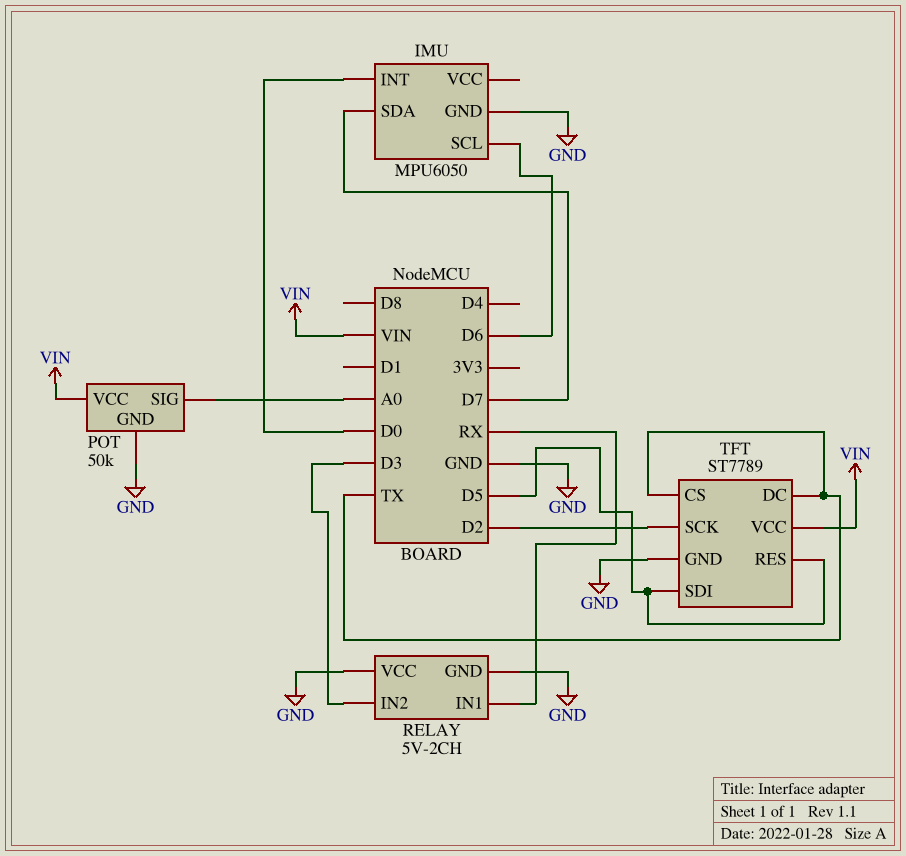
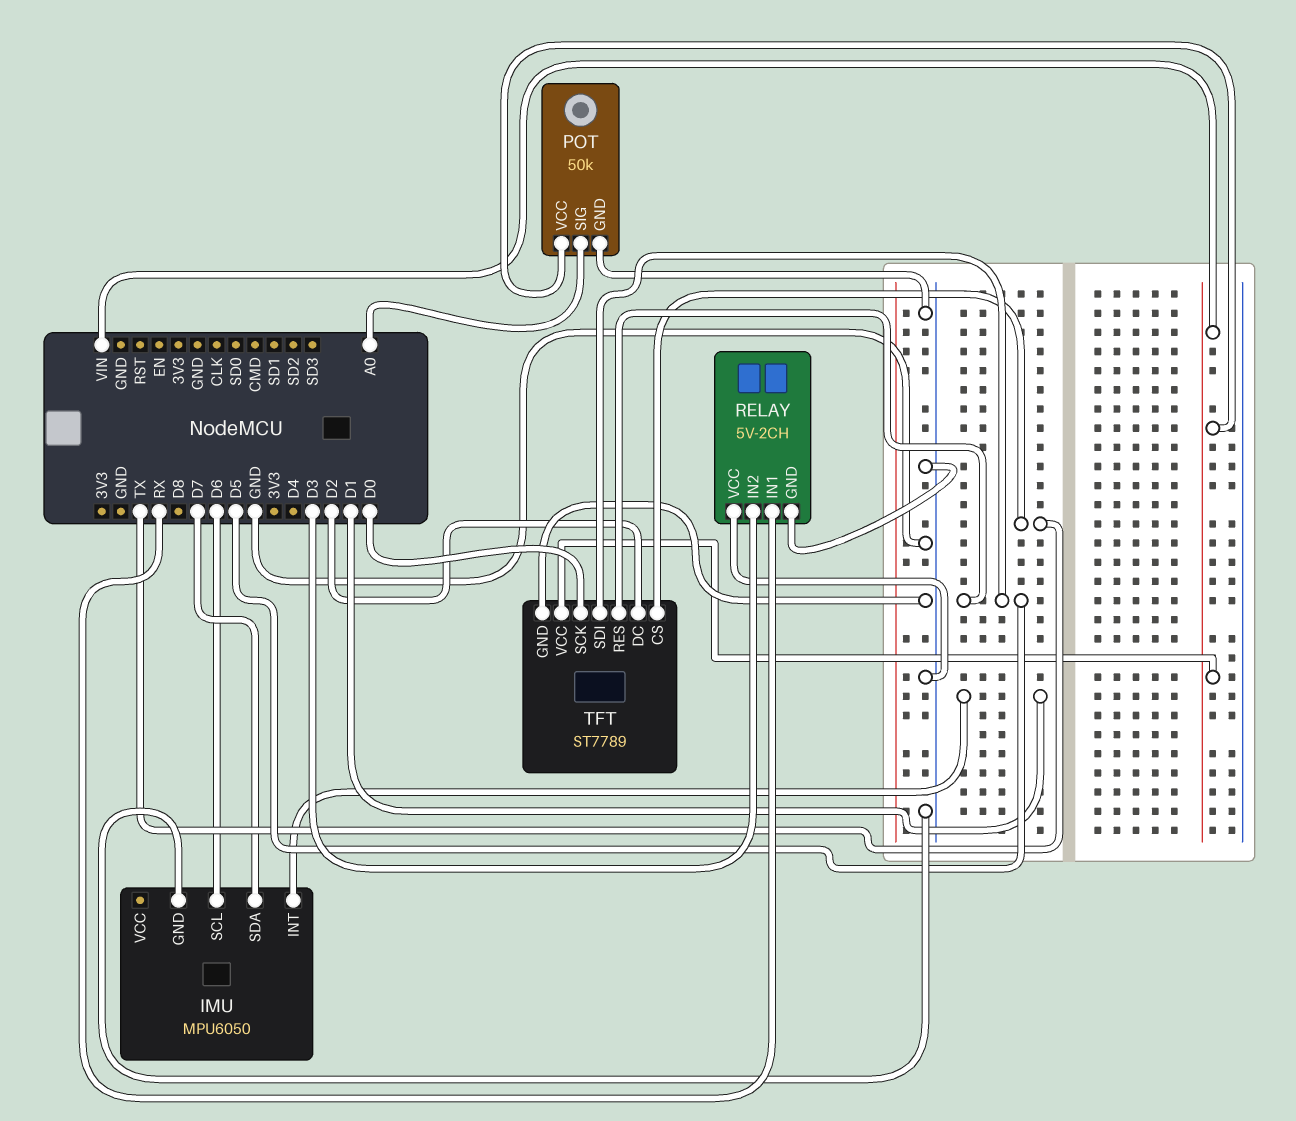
IMU pin INT: D0 -> D1
TFT pin DC: TX -> D2
TFT pin SCK: D2 -> D0

